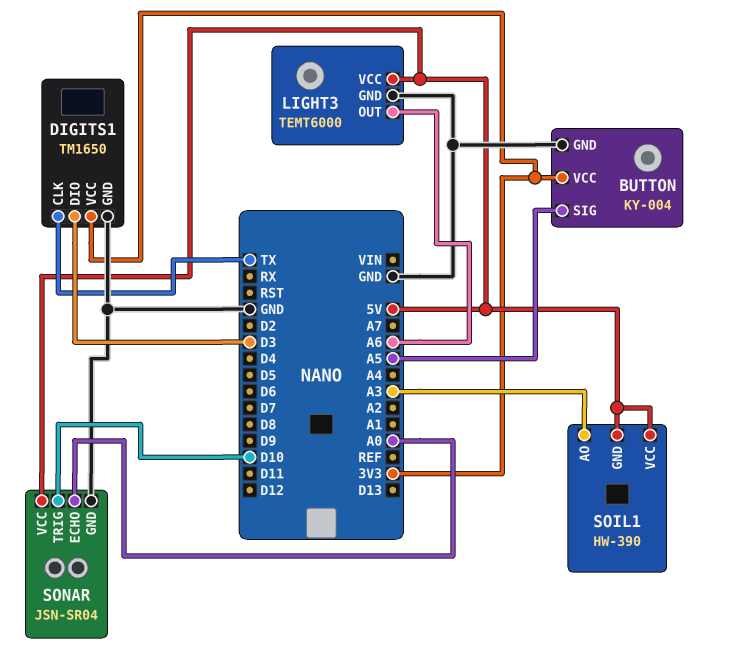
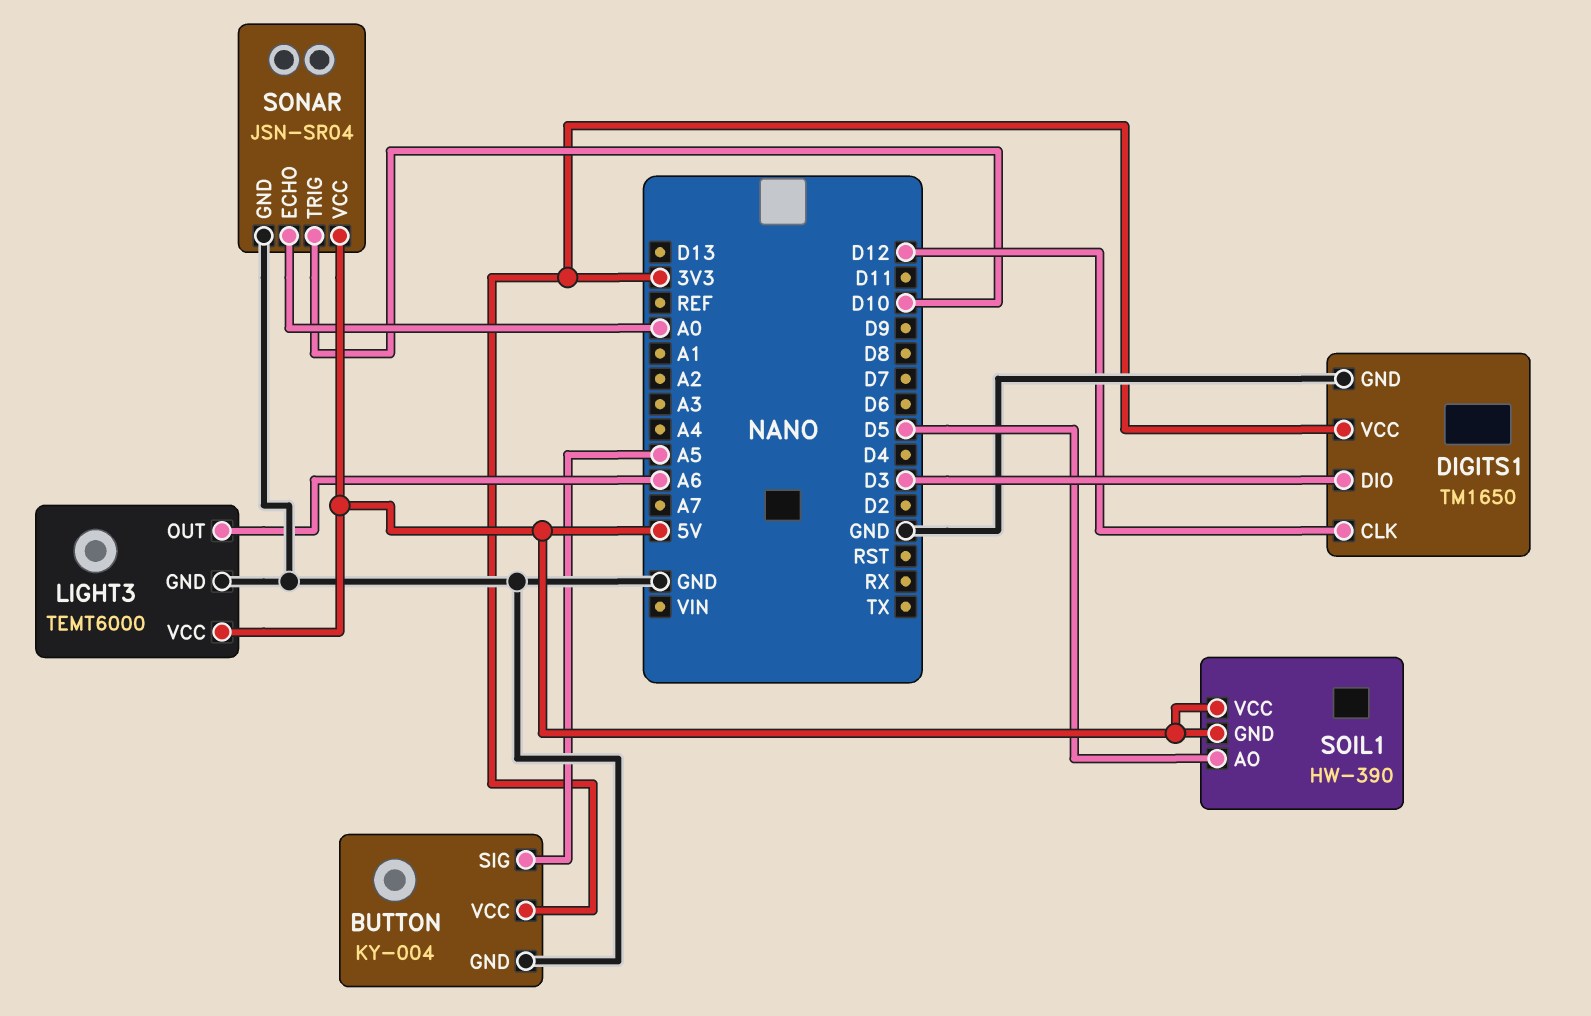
DIGITS1 pin CLK: TX -> D12
SOIL1 pin AO: A3 -> D5

